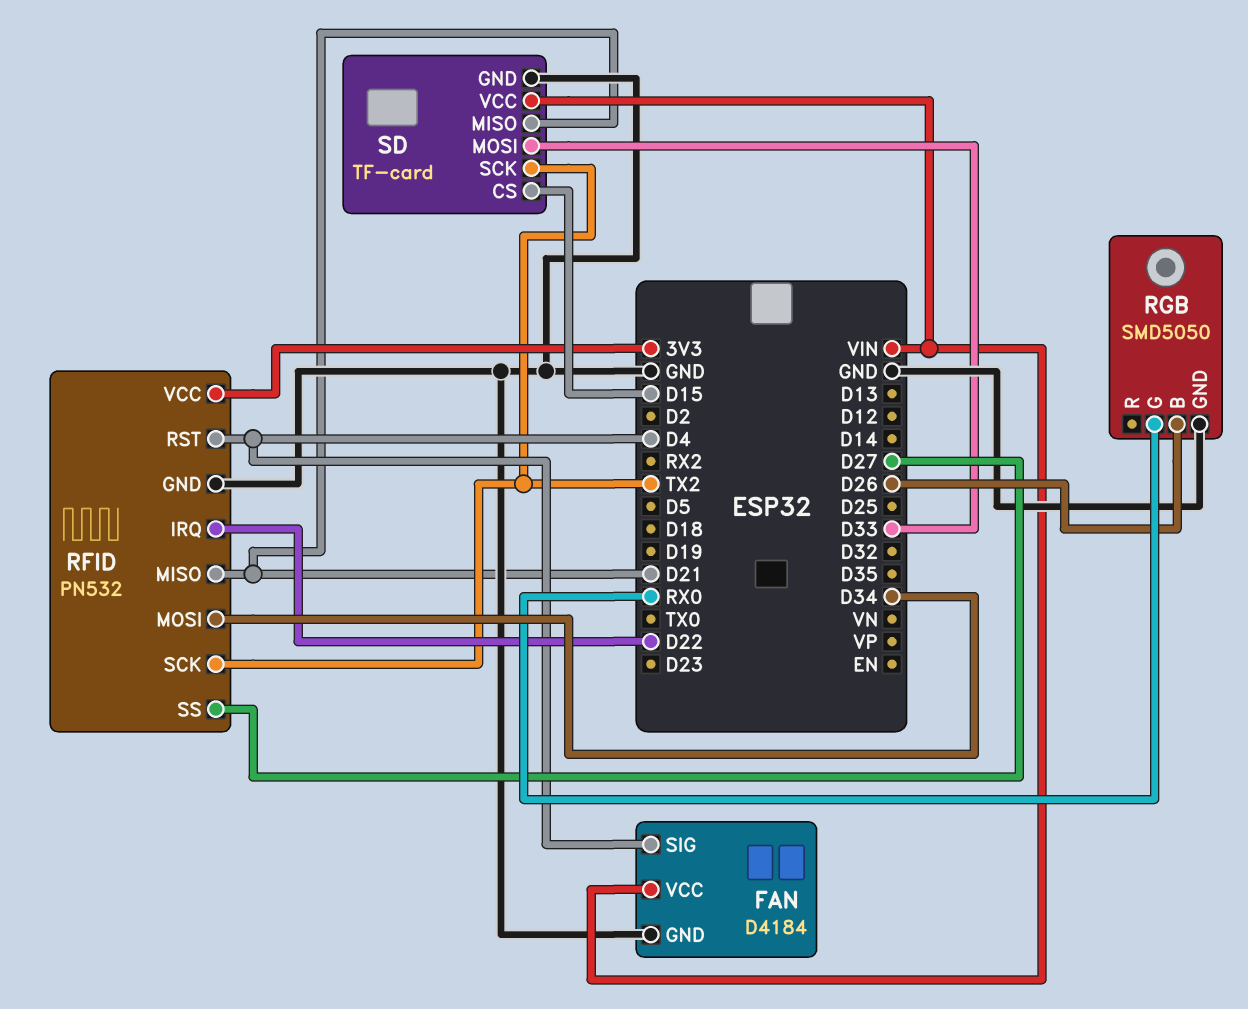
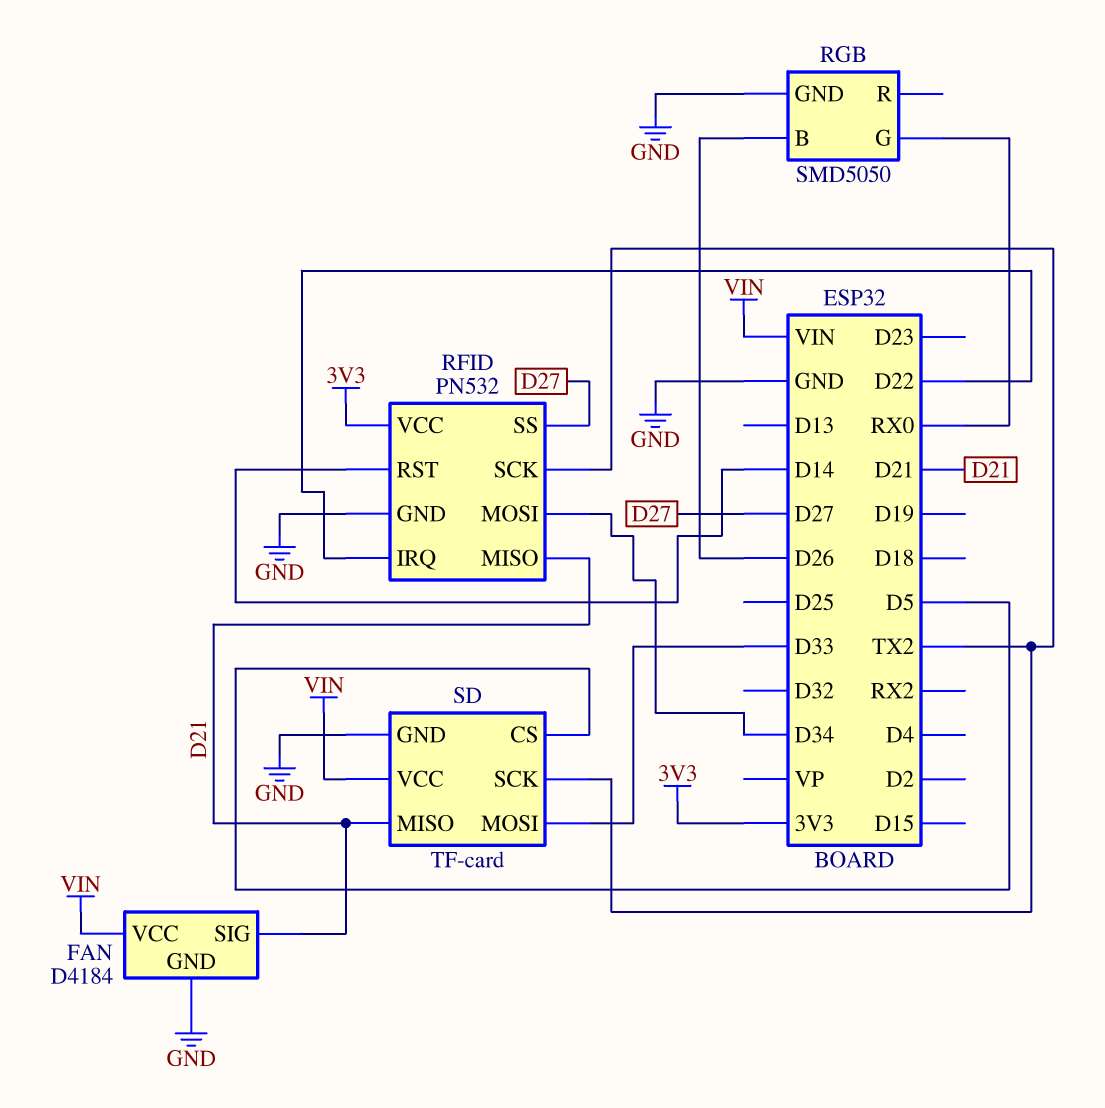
FAN pin SIG: D4 -> D21
RFID pin RST: D4 -> D14
SD pin CS: D15 -> D5

